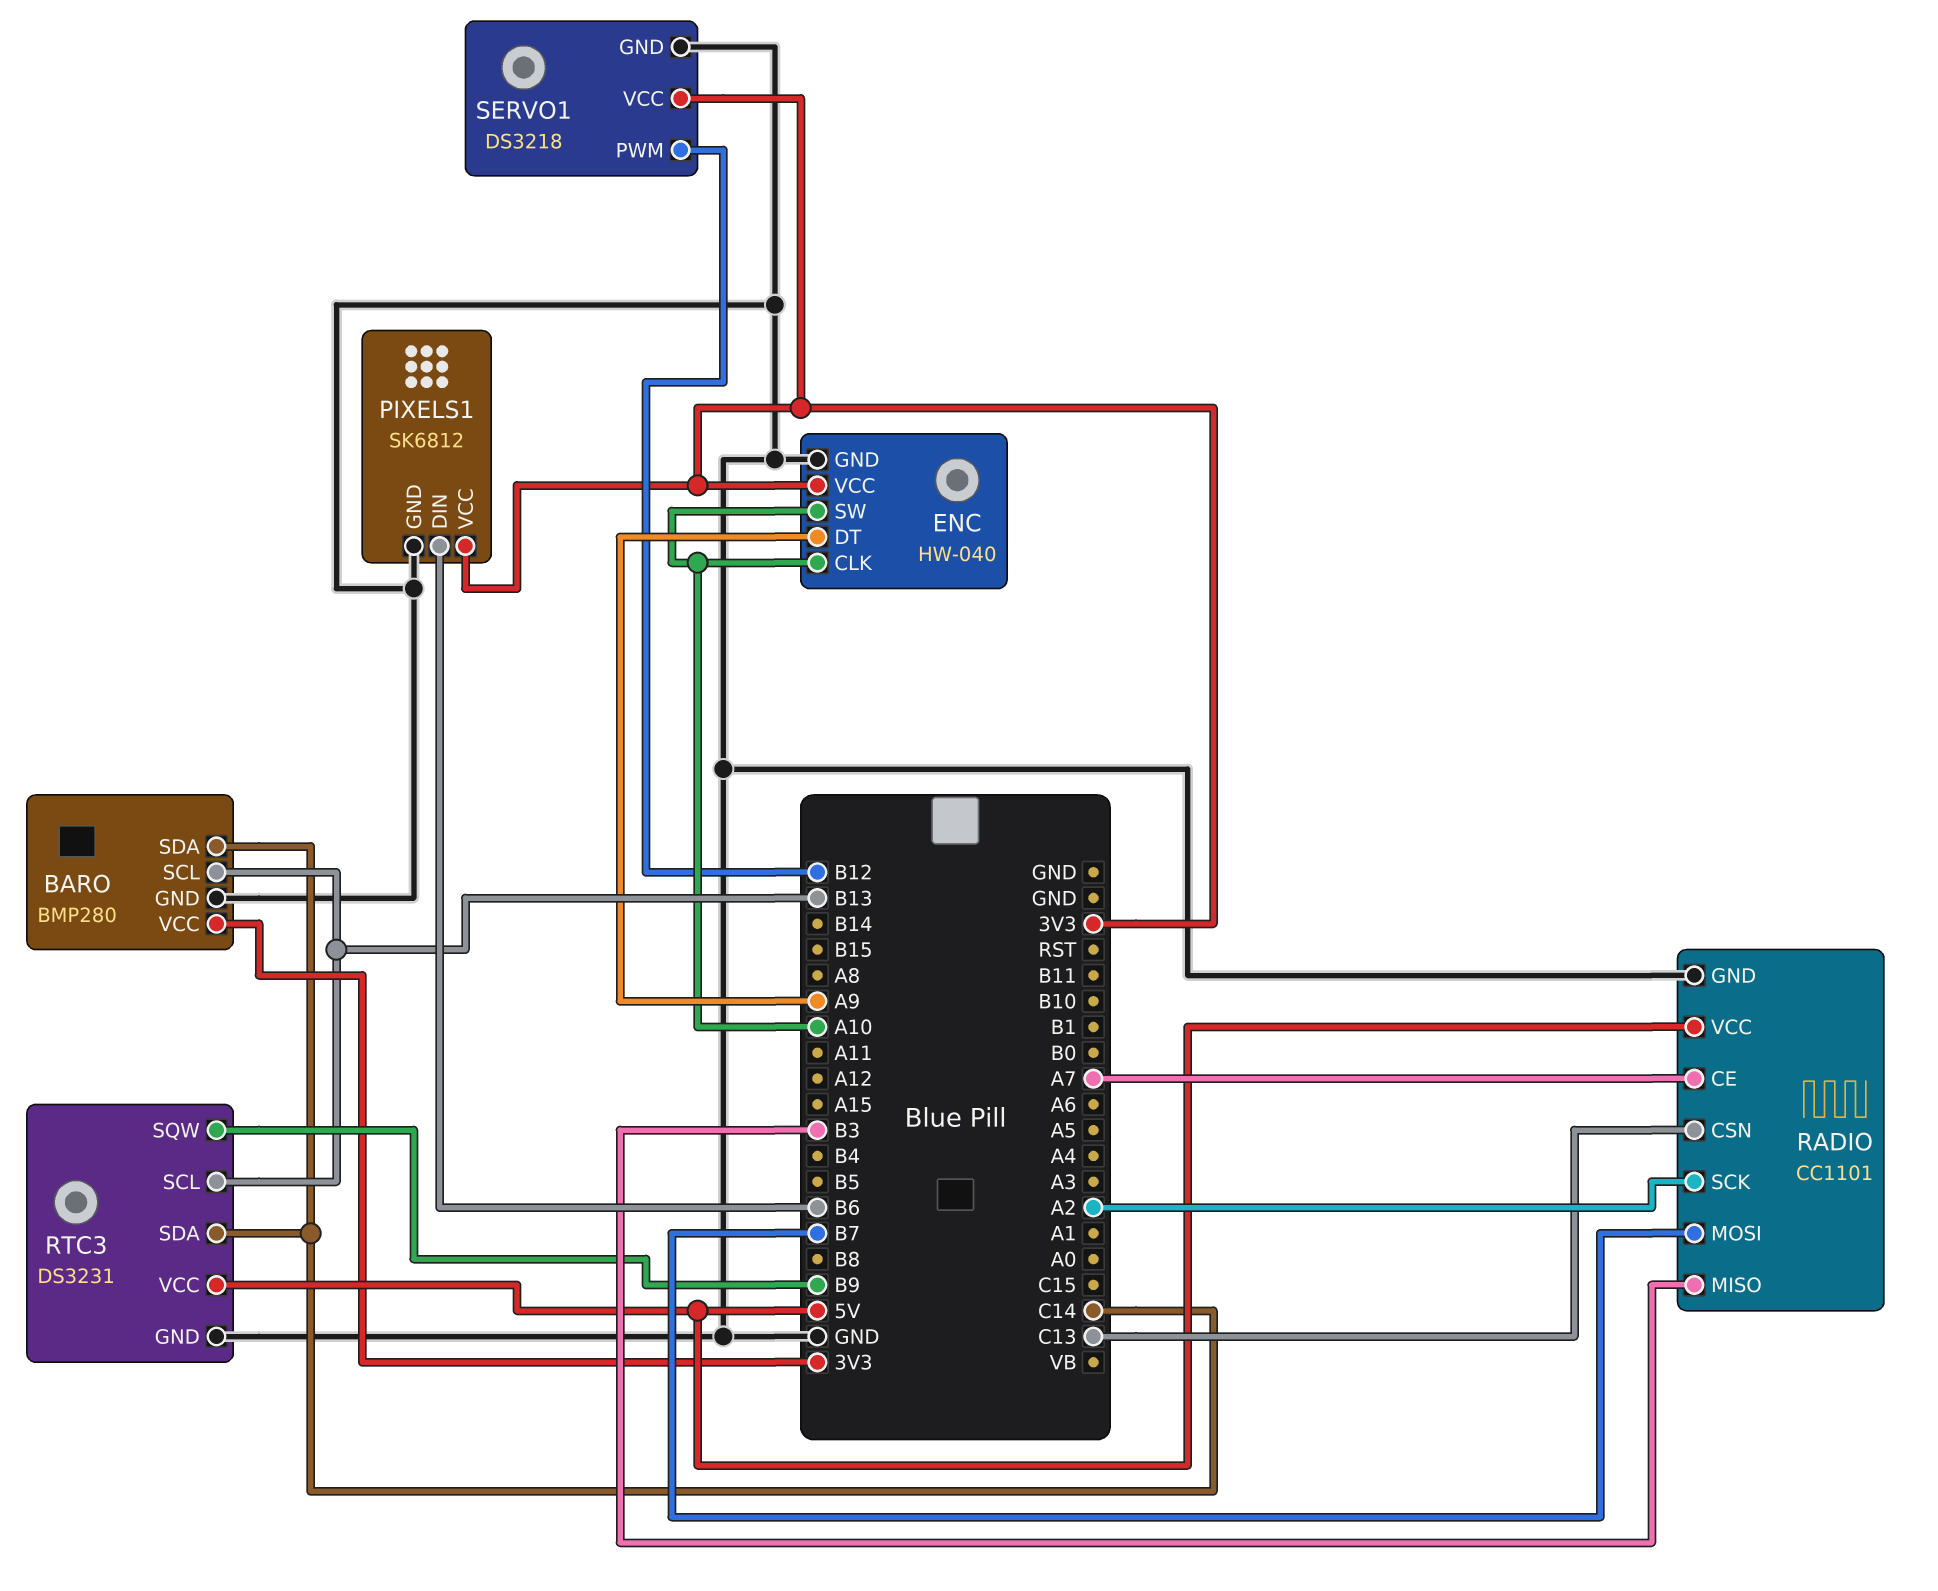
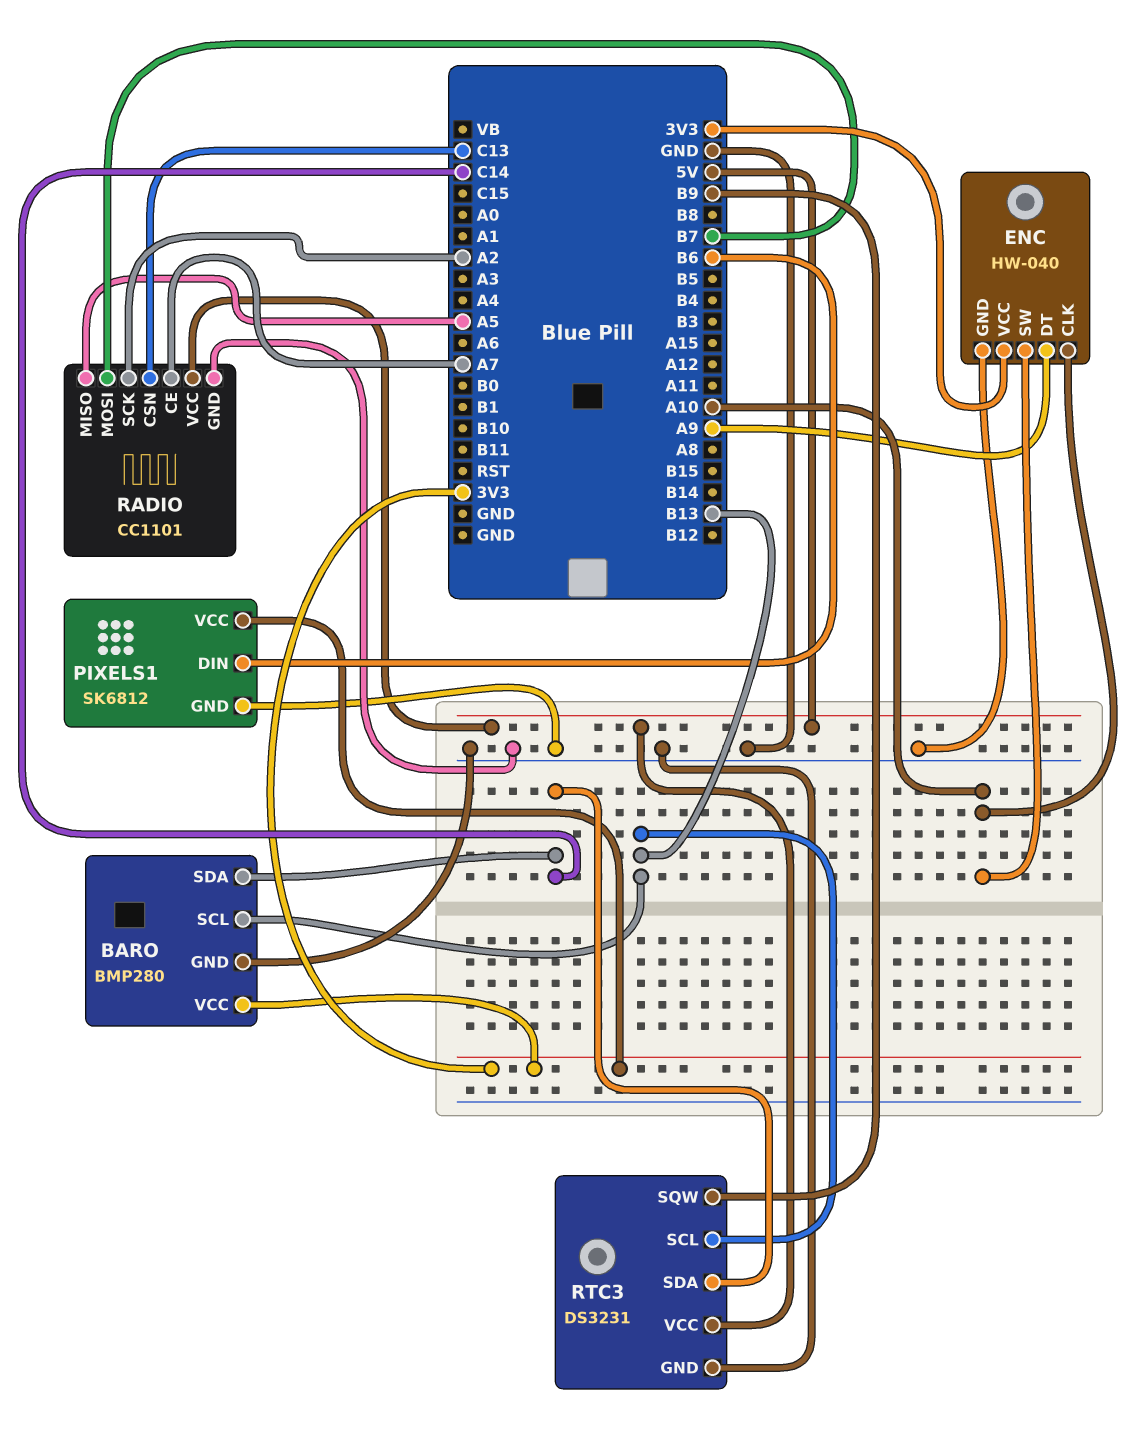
RADIO pin MISO: B3 -> A5
SERVO1: DS3218 -> none
SERVO1 pin GND: GND -> none
SERVO1 pin PWM: B12 -> none
SERVO1 pin VCC: 3V3 -> none

